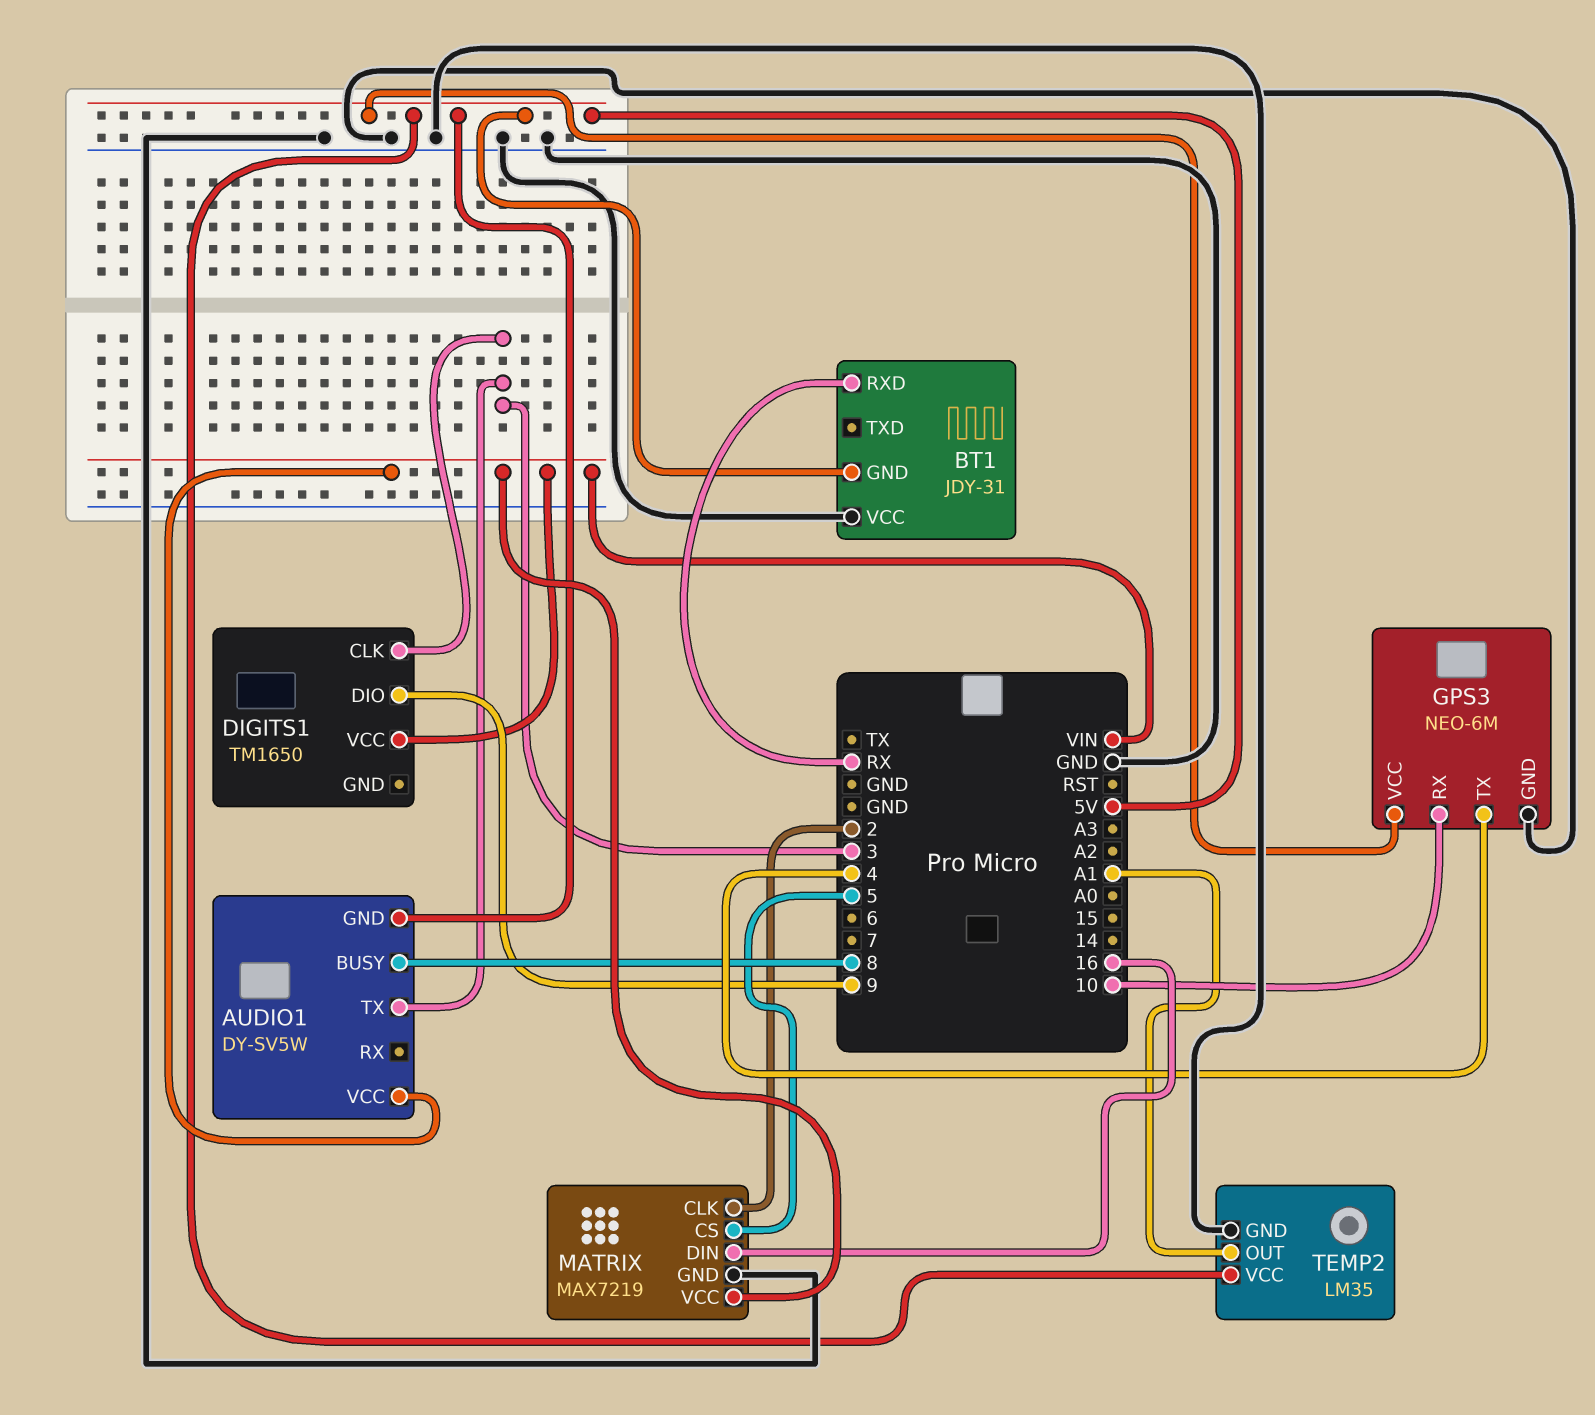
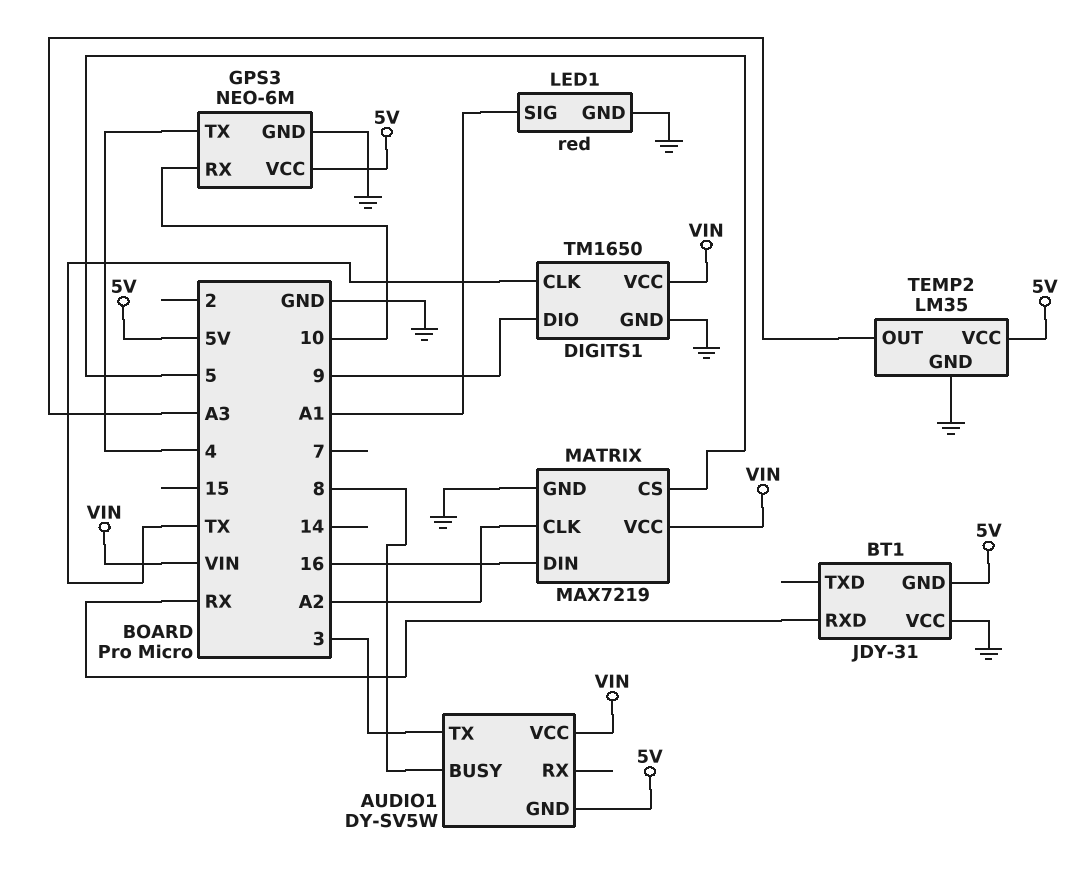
DIGITS1 pin CLK: 3 -> TX
DIGITS1 pin GND: none -> GND
LED1: none -> red
LED1 pin GND: none -> GND
LED1 pin SIG: none -> A1
MATRIX pin CLK: 2 -> A2
TEMP2 pin OUT: A1 -> A3

